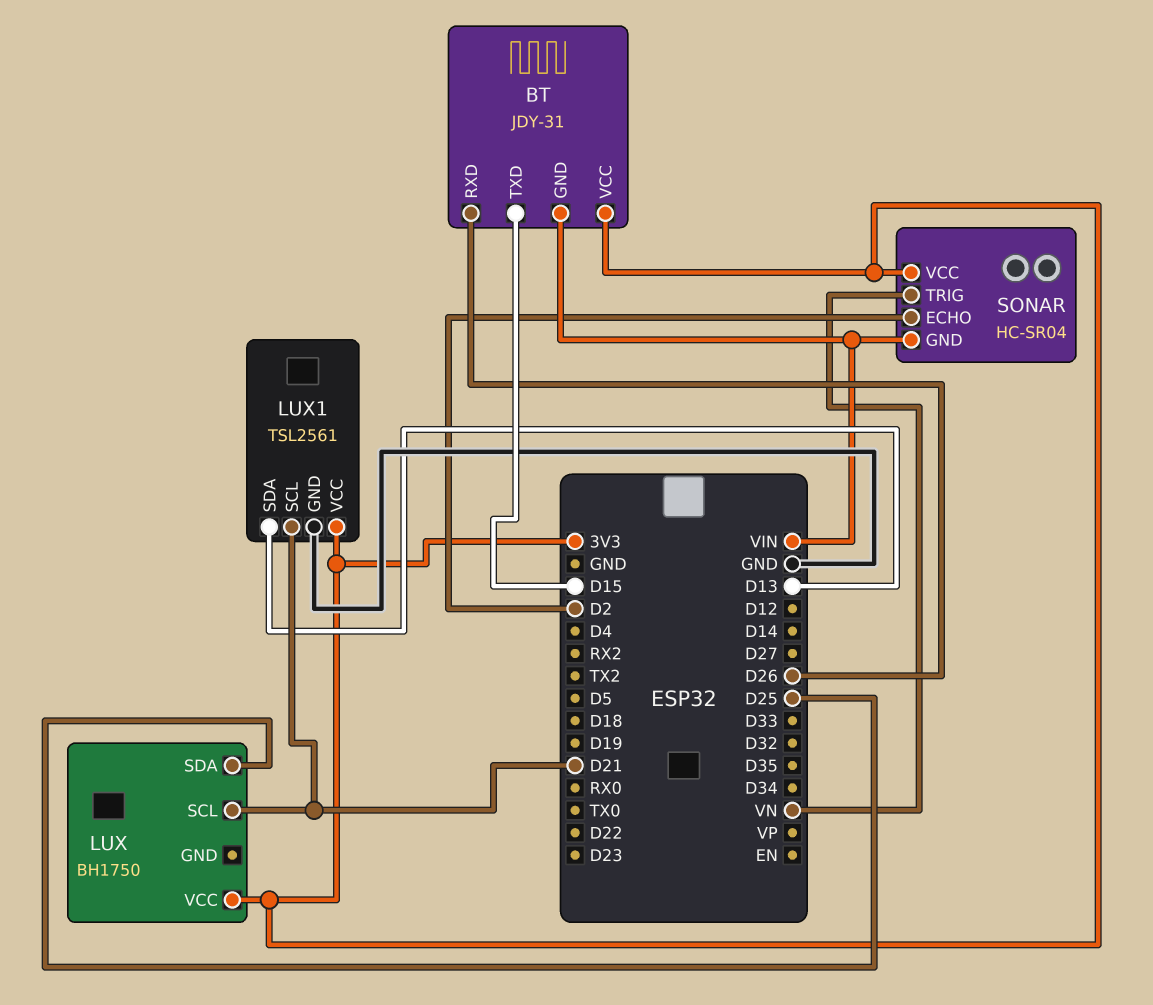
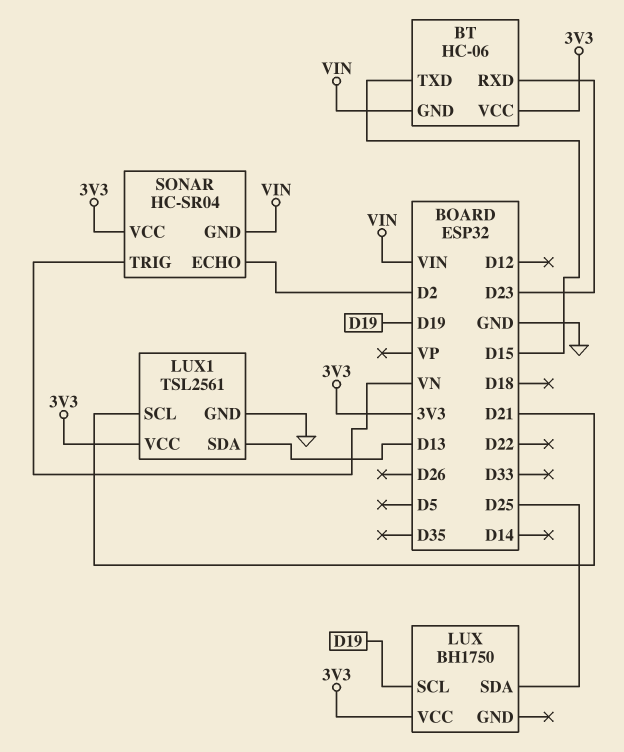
BT: JDY-31 -> HC-06
BT pin RXD: D26 -> D23
LUX pin SCL: D21 -> D19

